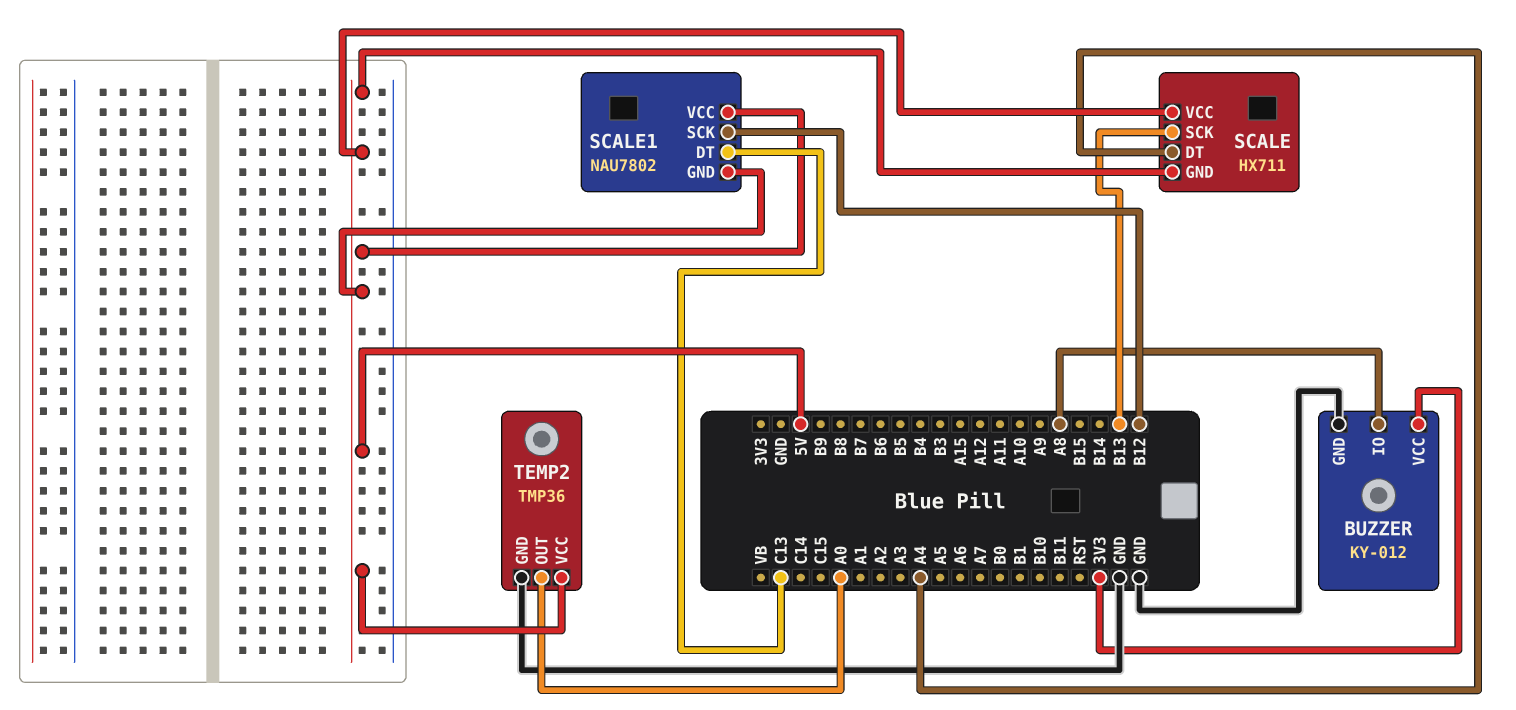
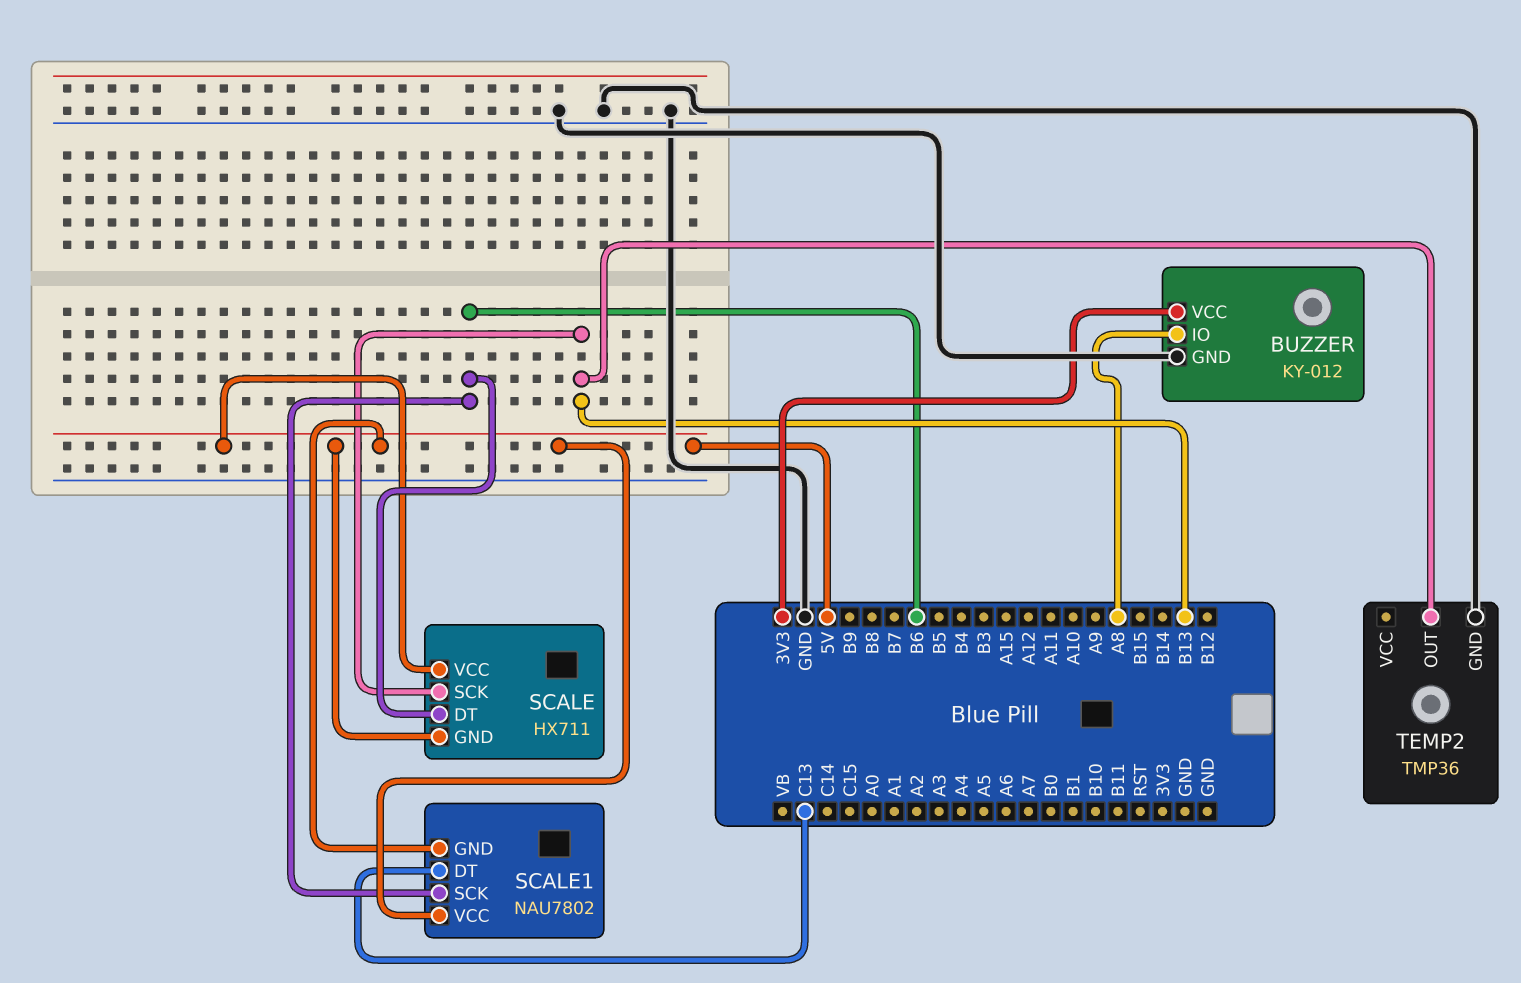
SCALE pin DT: A4 -> B6
SCALE1 pin SCK: B12 -> B6
TEMP2 pin OUT: A0 -> B13
TEMP2 pin VCC: 5V -> none

